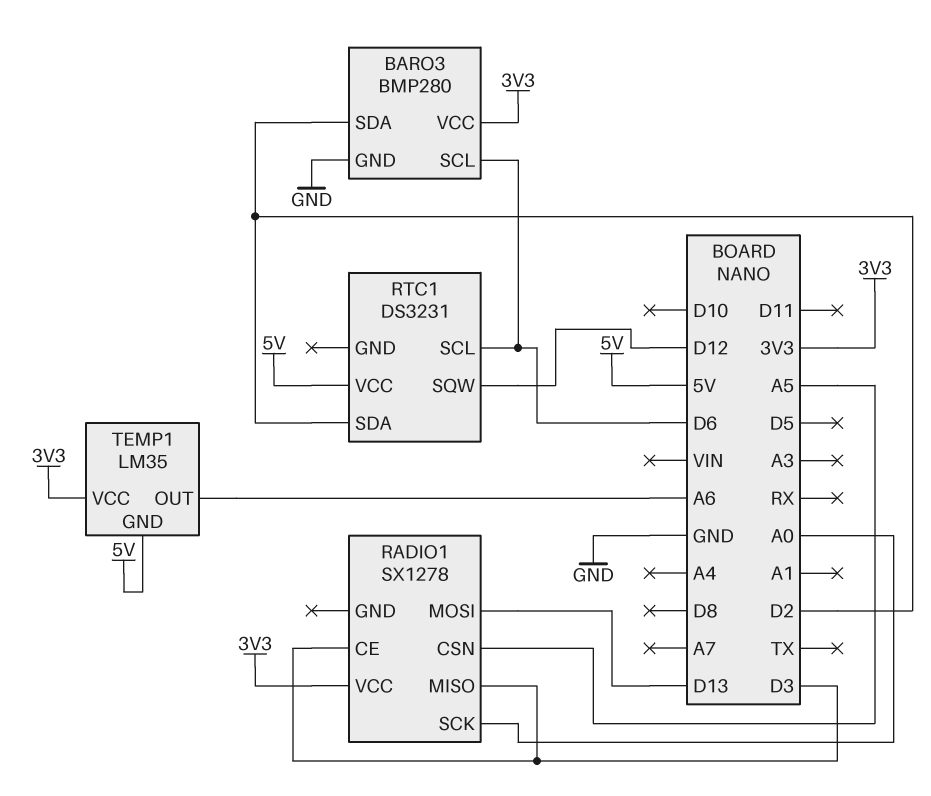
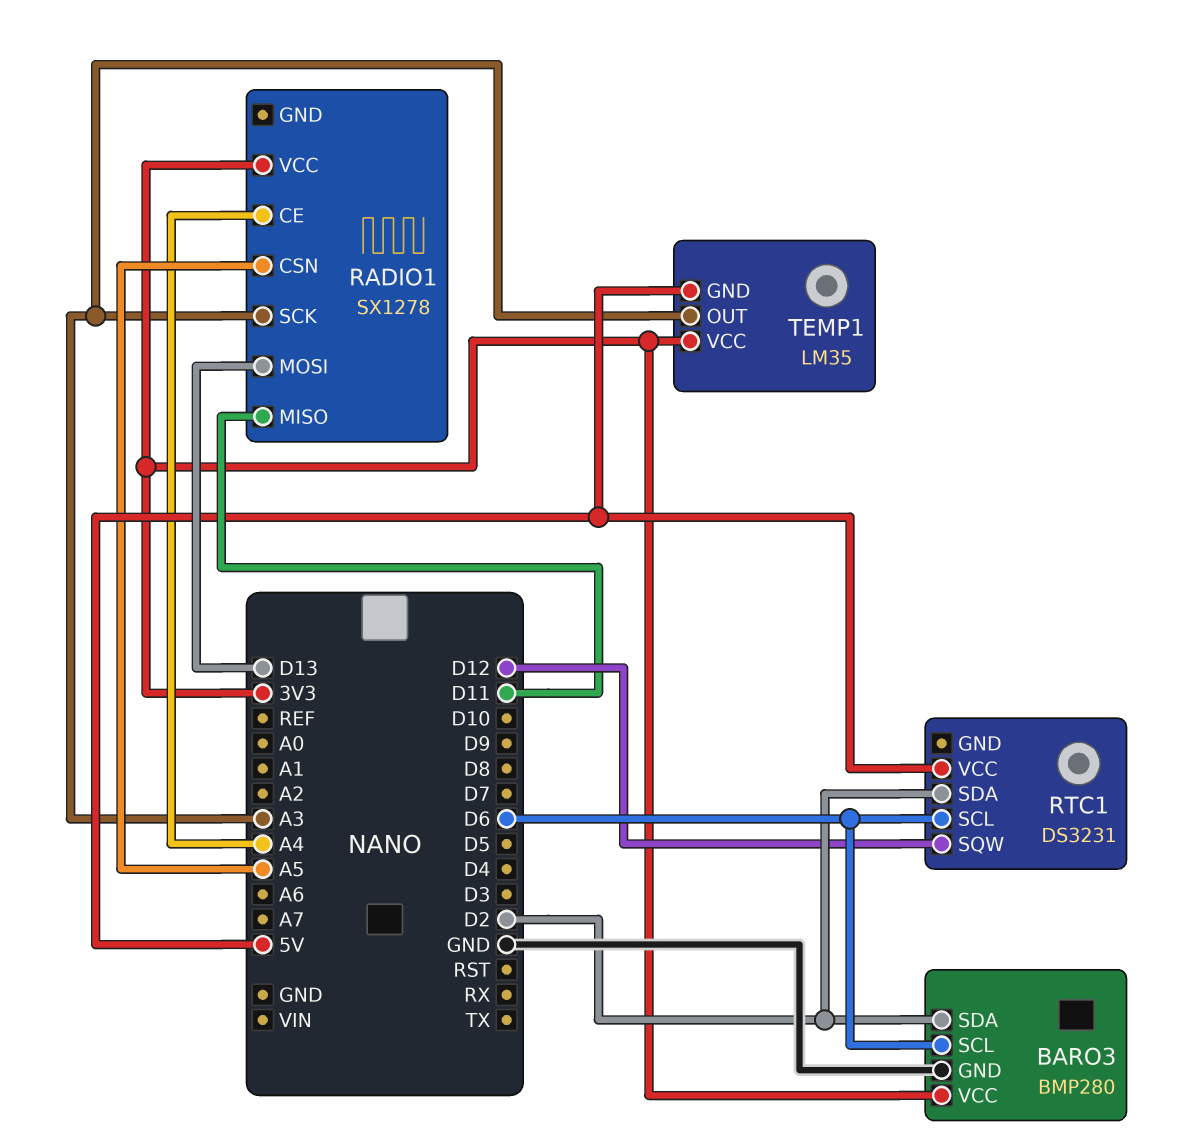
RADIO1 pin CE: D3 -> A4
RADIO1 pin MISO: D3 -> D11
RADIO1 pin SCK: A0 -> A3
TEMP1 pin OUT: A6 -> A3

